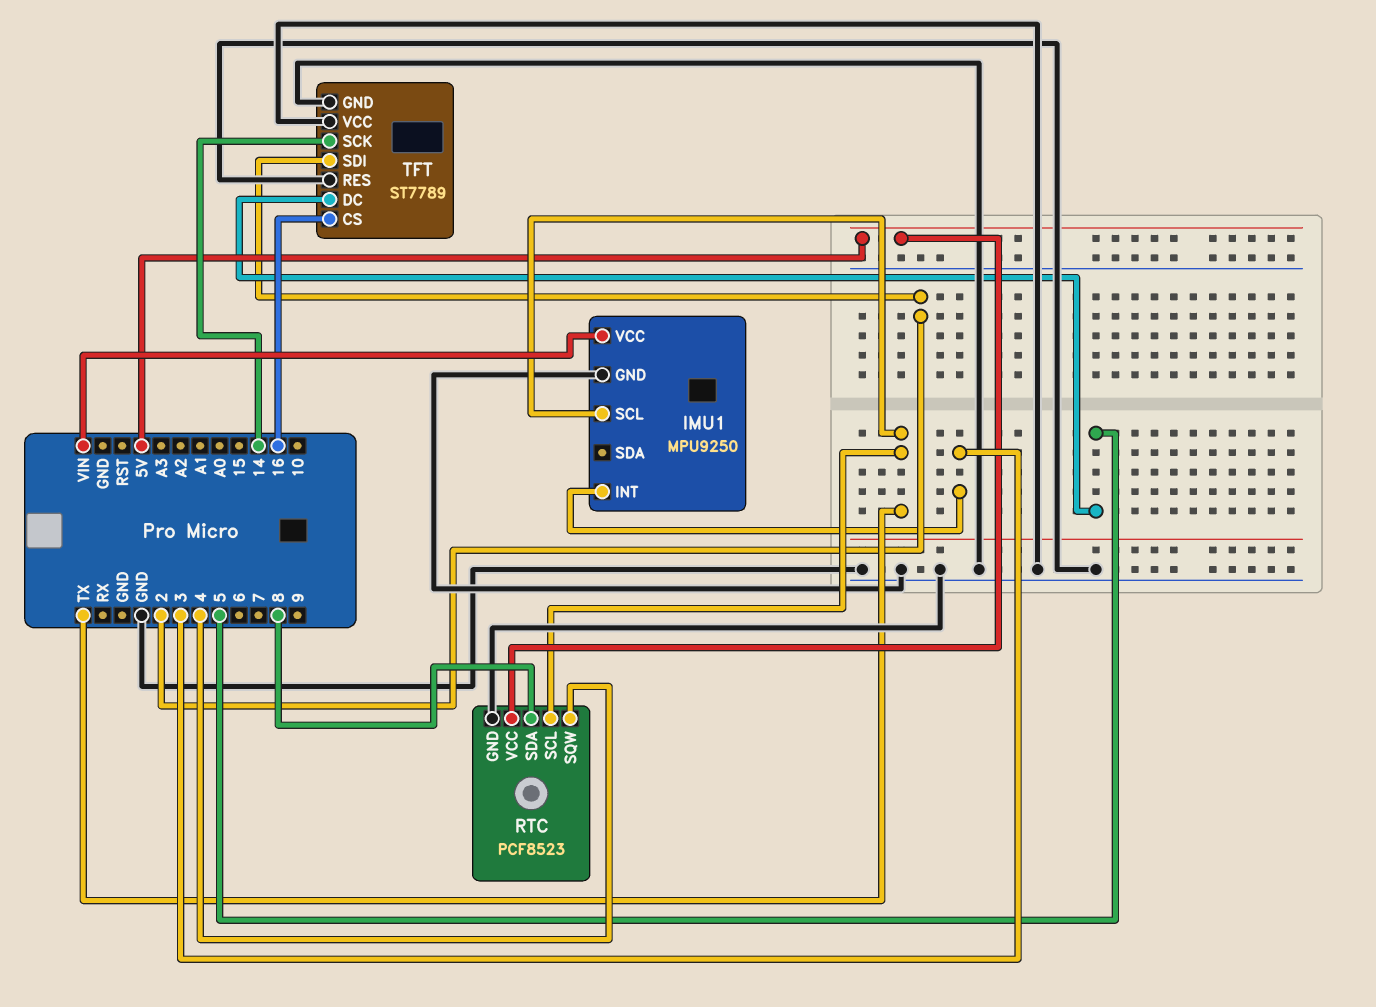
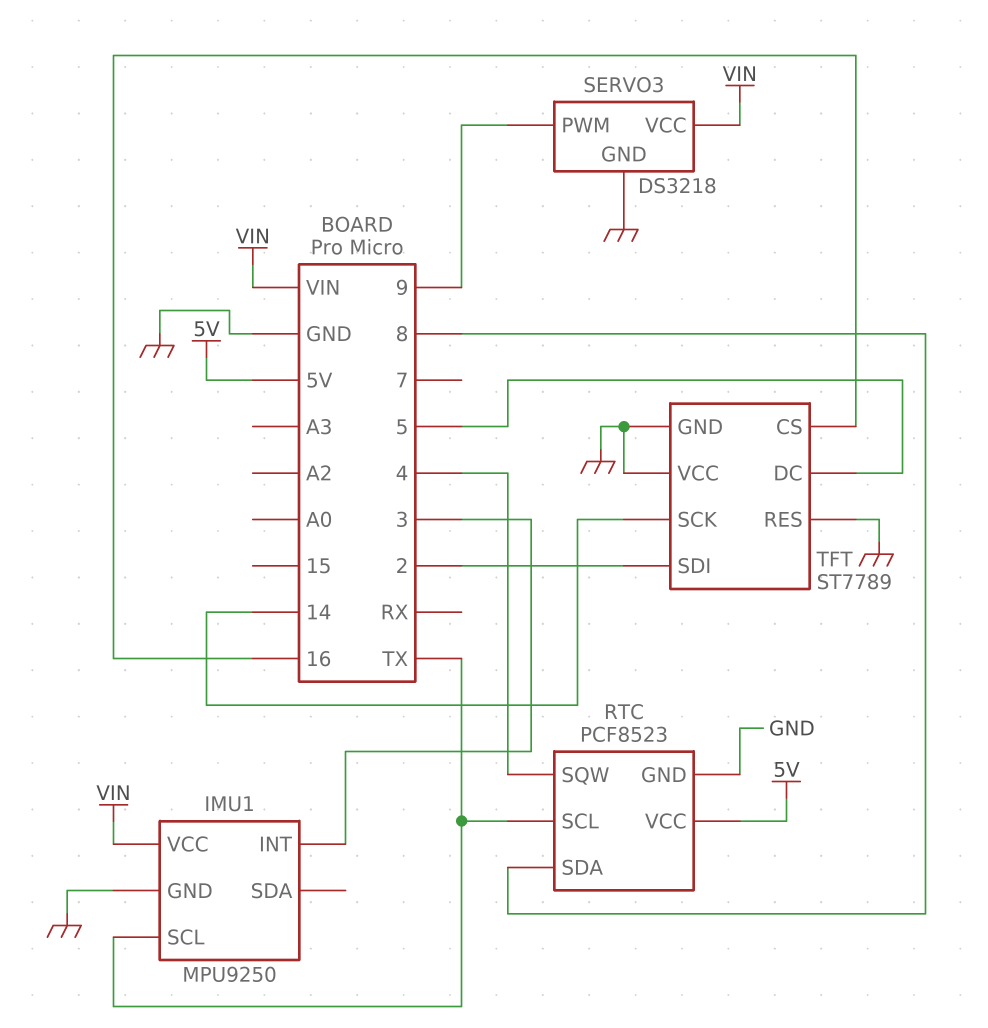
SERVO3: none -> DS3218
SERVO3 pin GND: none -> GND
SERVO3 pin PWM: none -> 9
SERVO3 pin VCC: none -> VIN

